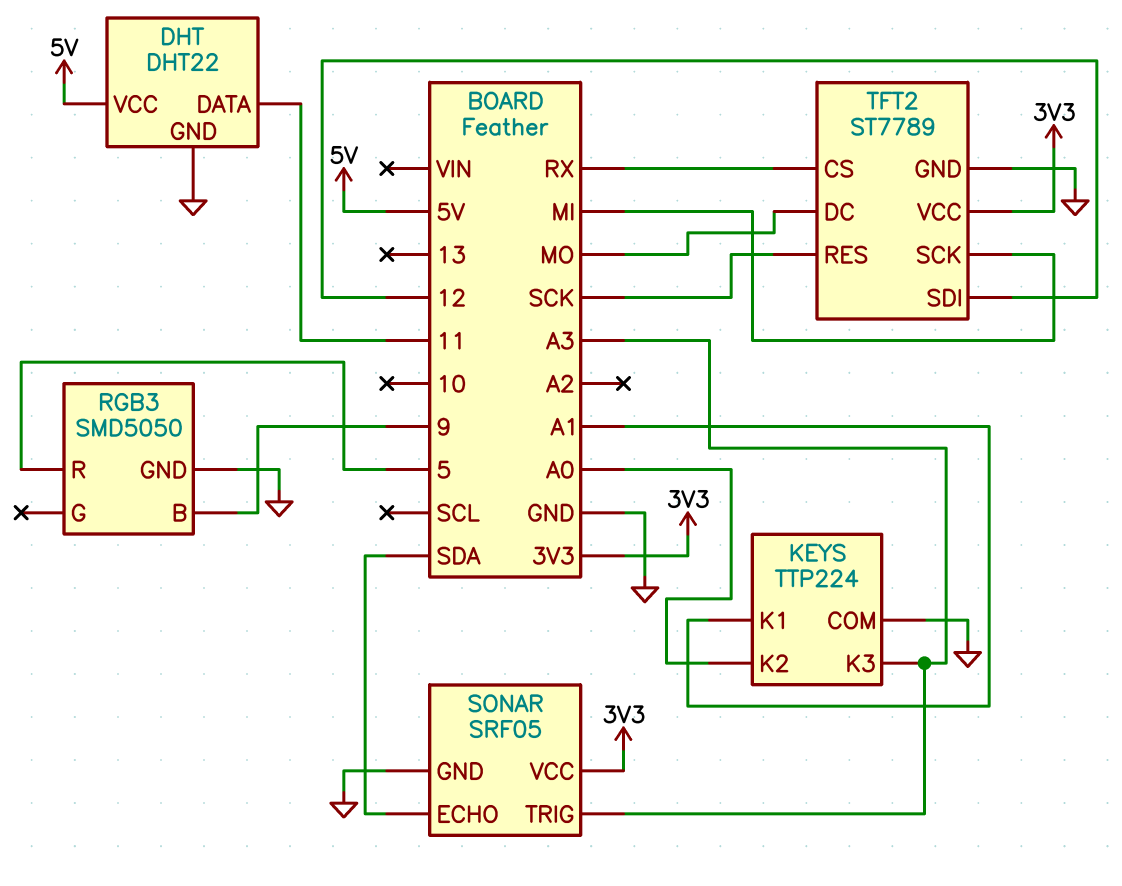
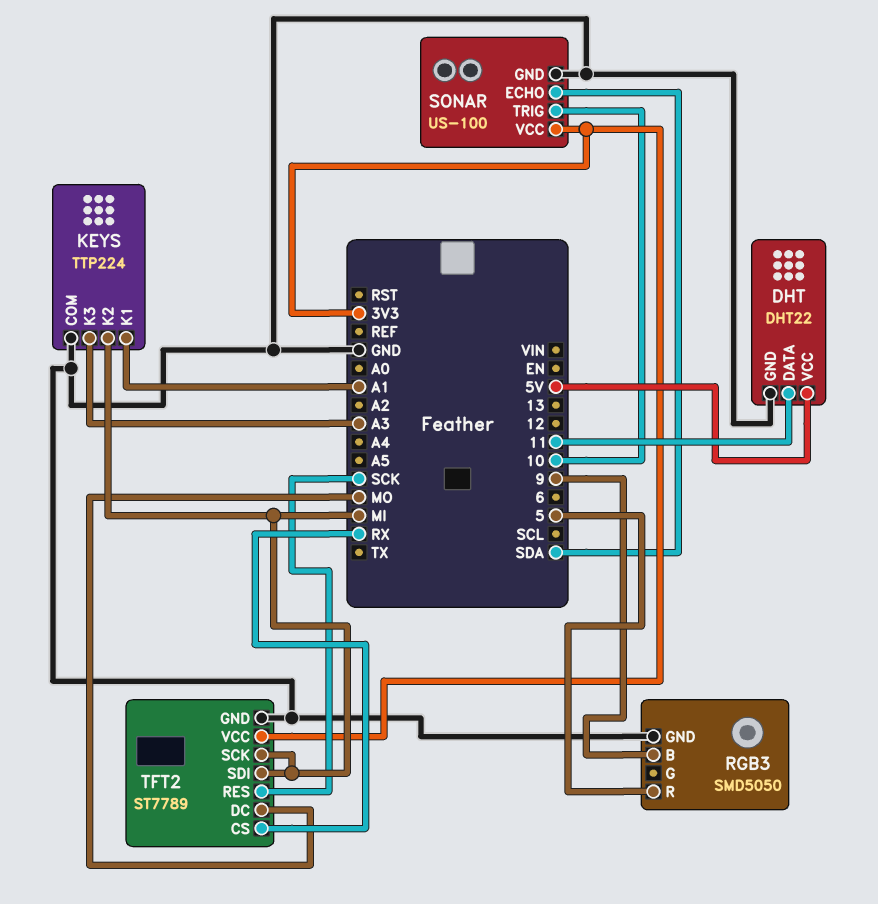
KEYS pin K2: A0 -> MI
SONAR: SRF05 -> US-100
SONAR pin TRIG: A3 -> 10
TFT2 pin SDI: 12 -> MI

